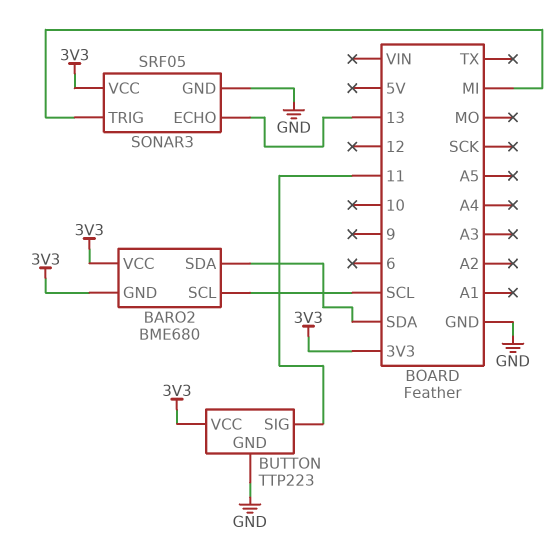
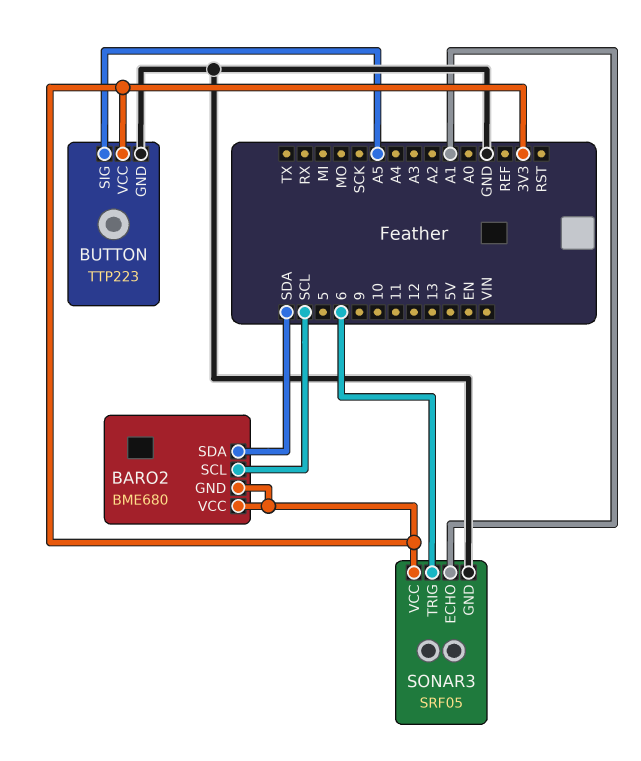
BUTTON pin SIG: 11 -> A5
SONAR3 pin ECHO: 13 -> A1
SONAR3 pin TRIG: MI -> 6

